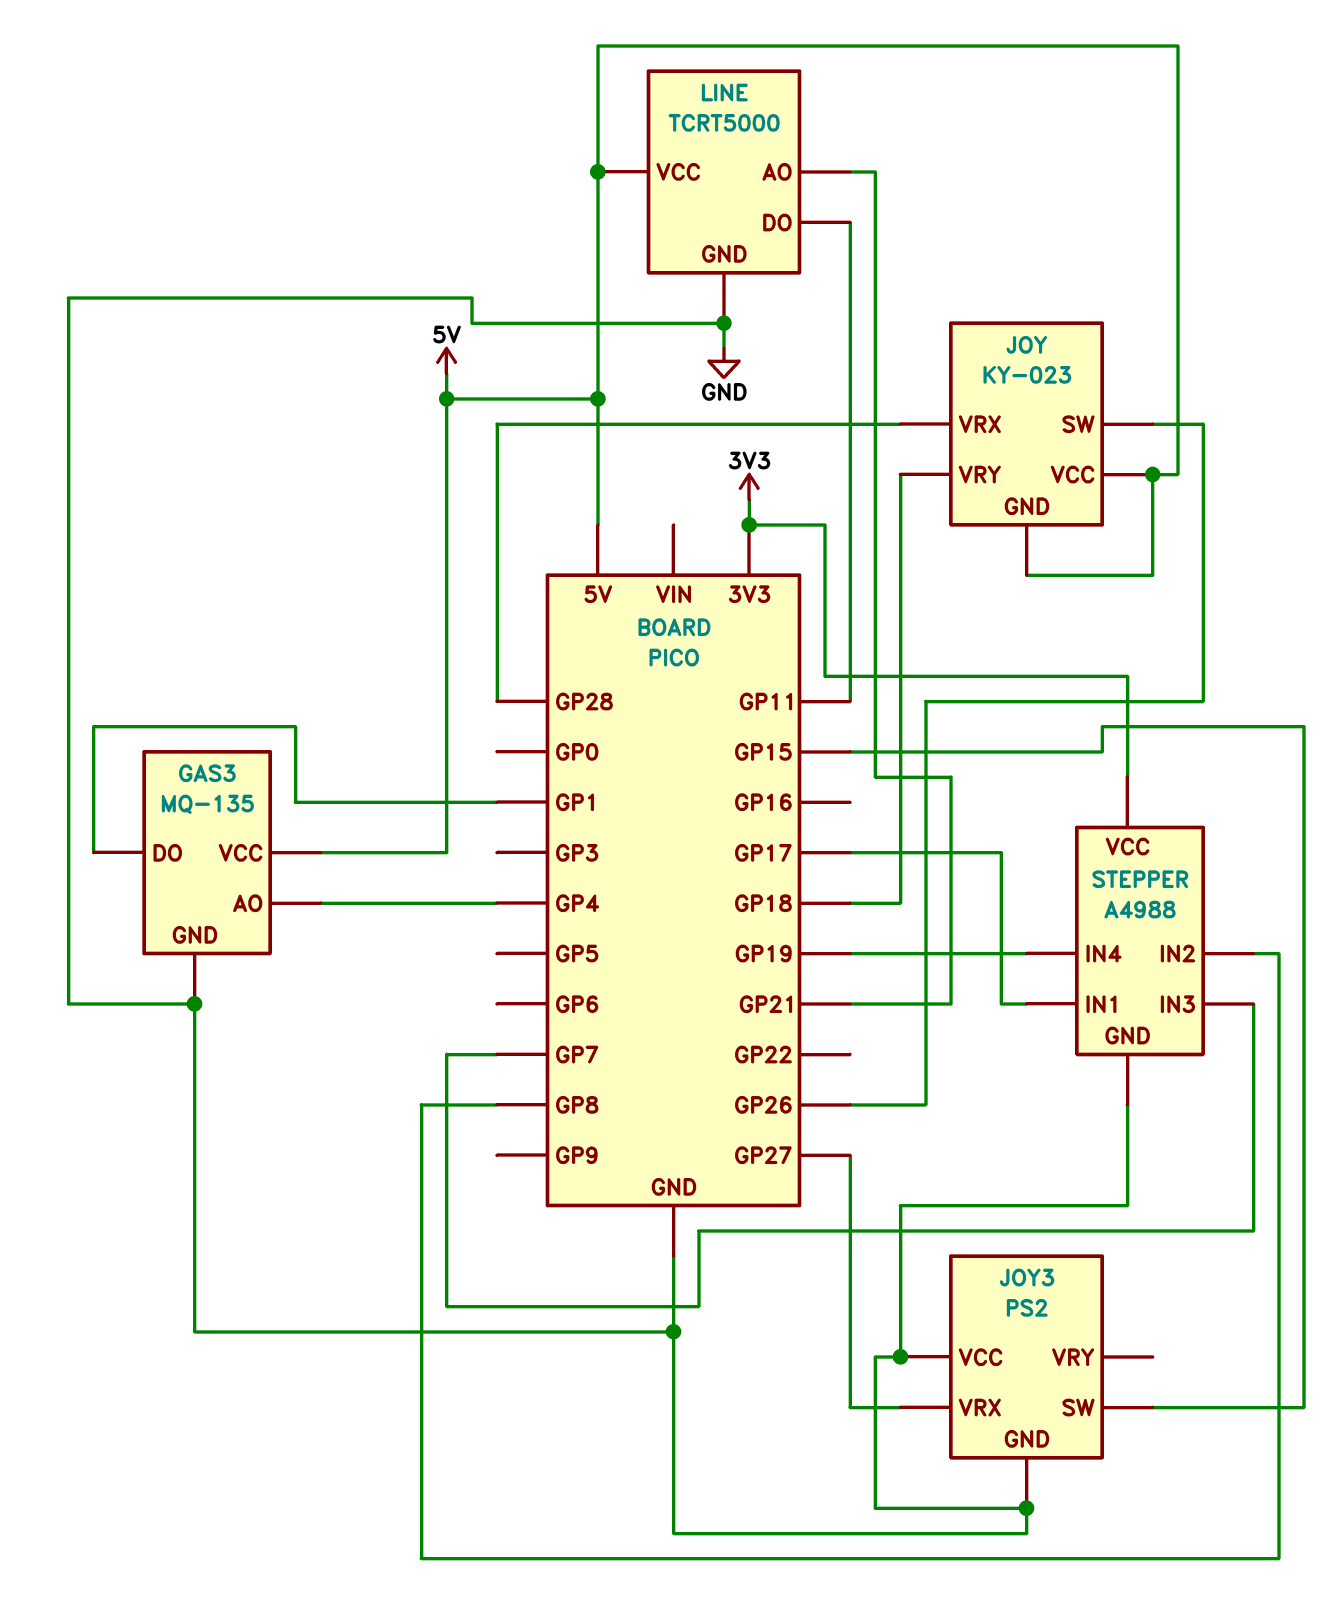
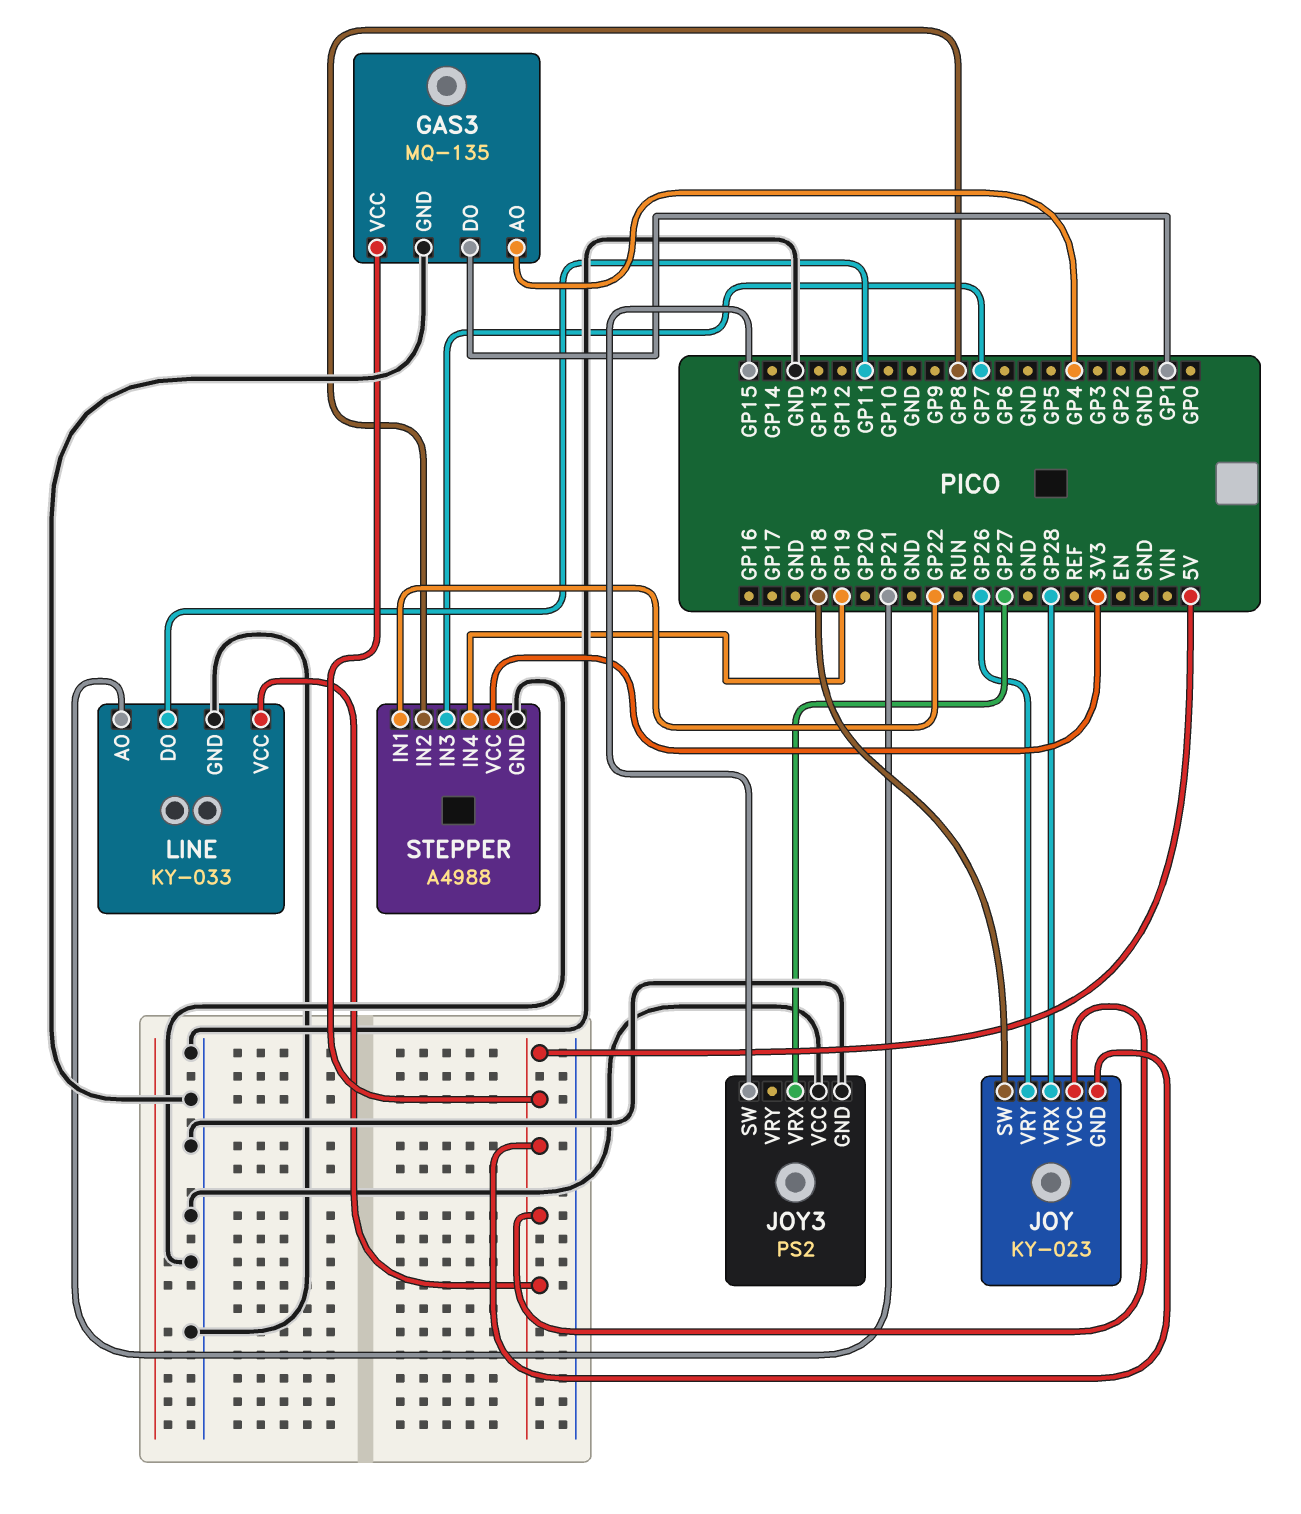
JOY pin SW: GP26 -> GP18
JOY pin VRY: GP18 -> GP26
LINE: TCRT5000 -> KY-033
STEPPER pin IN1: GP17 -> GP22

